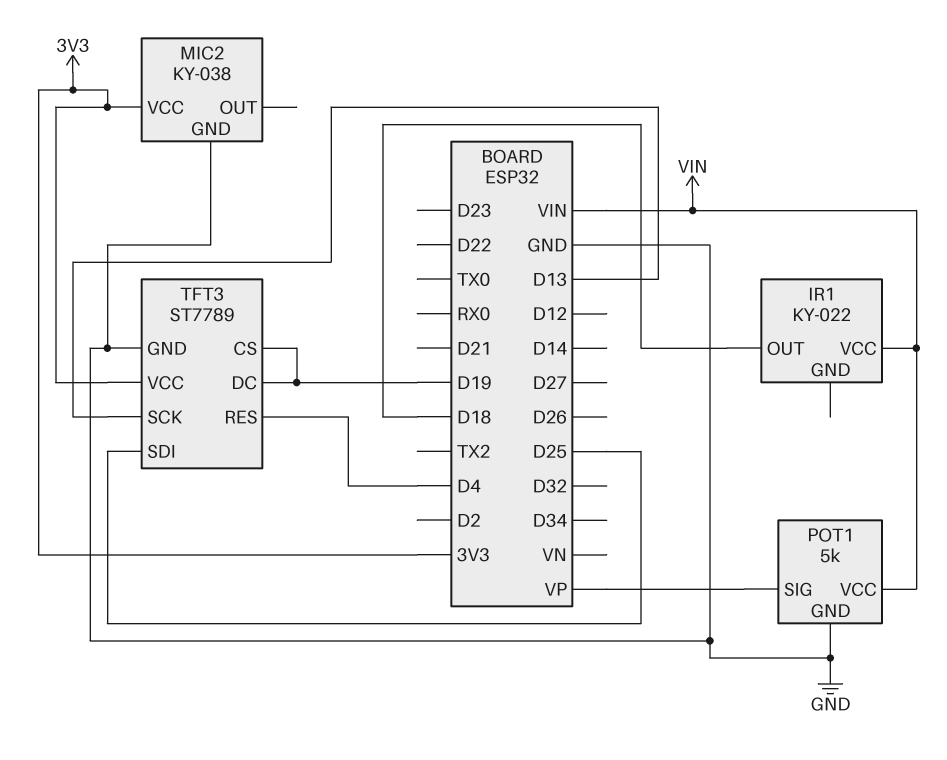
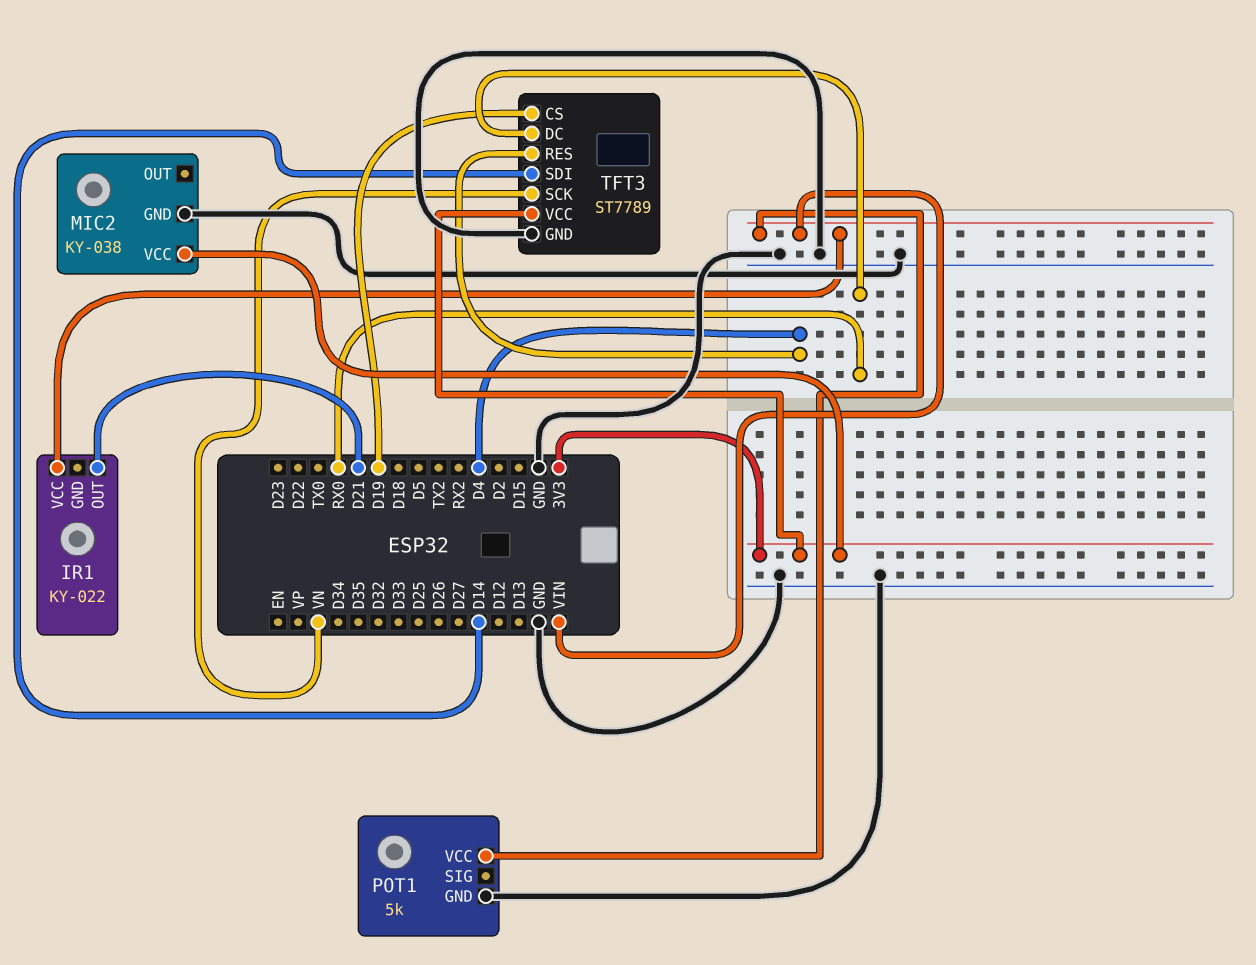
IR1 pin OUT: D18 -> D21
POT1 pin SIG: VP -> none
TFT3 pin DC: D19 -> RX0
TFT3 pin SCK: D13 -> VN
TFT3 pin SDI: D25 -> D14

